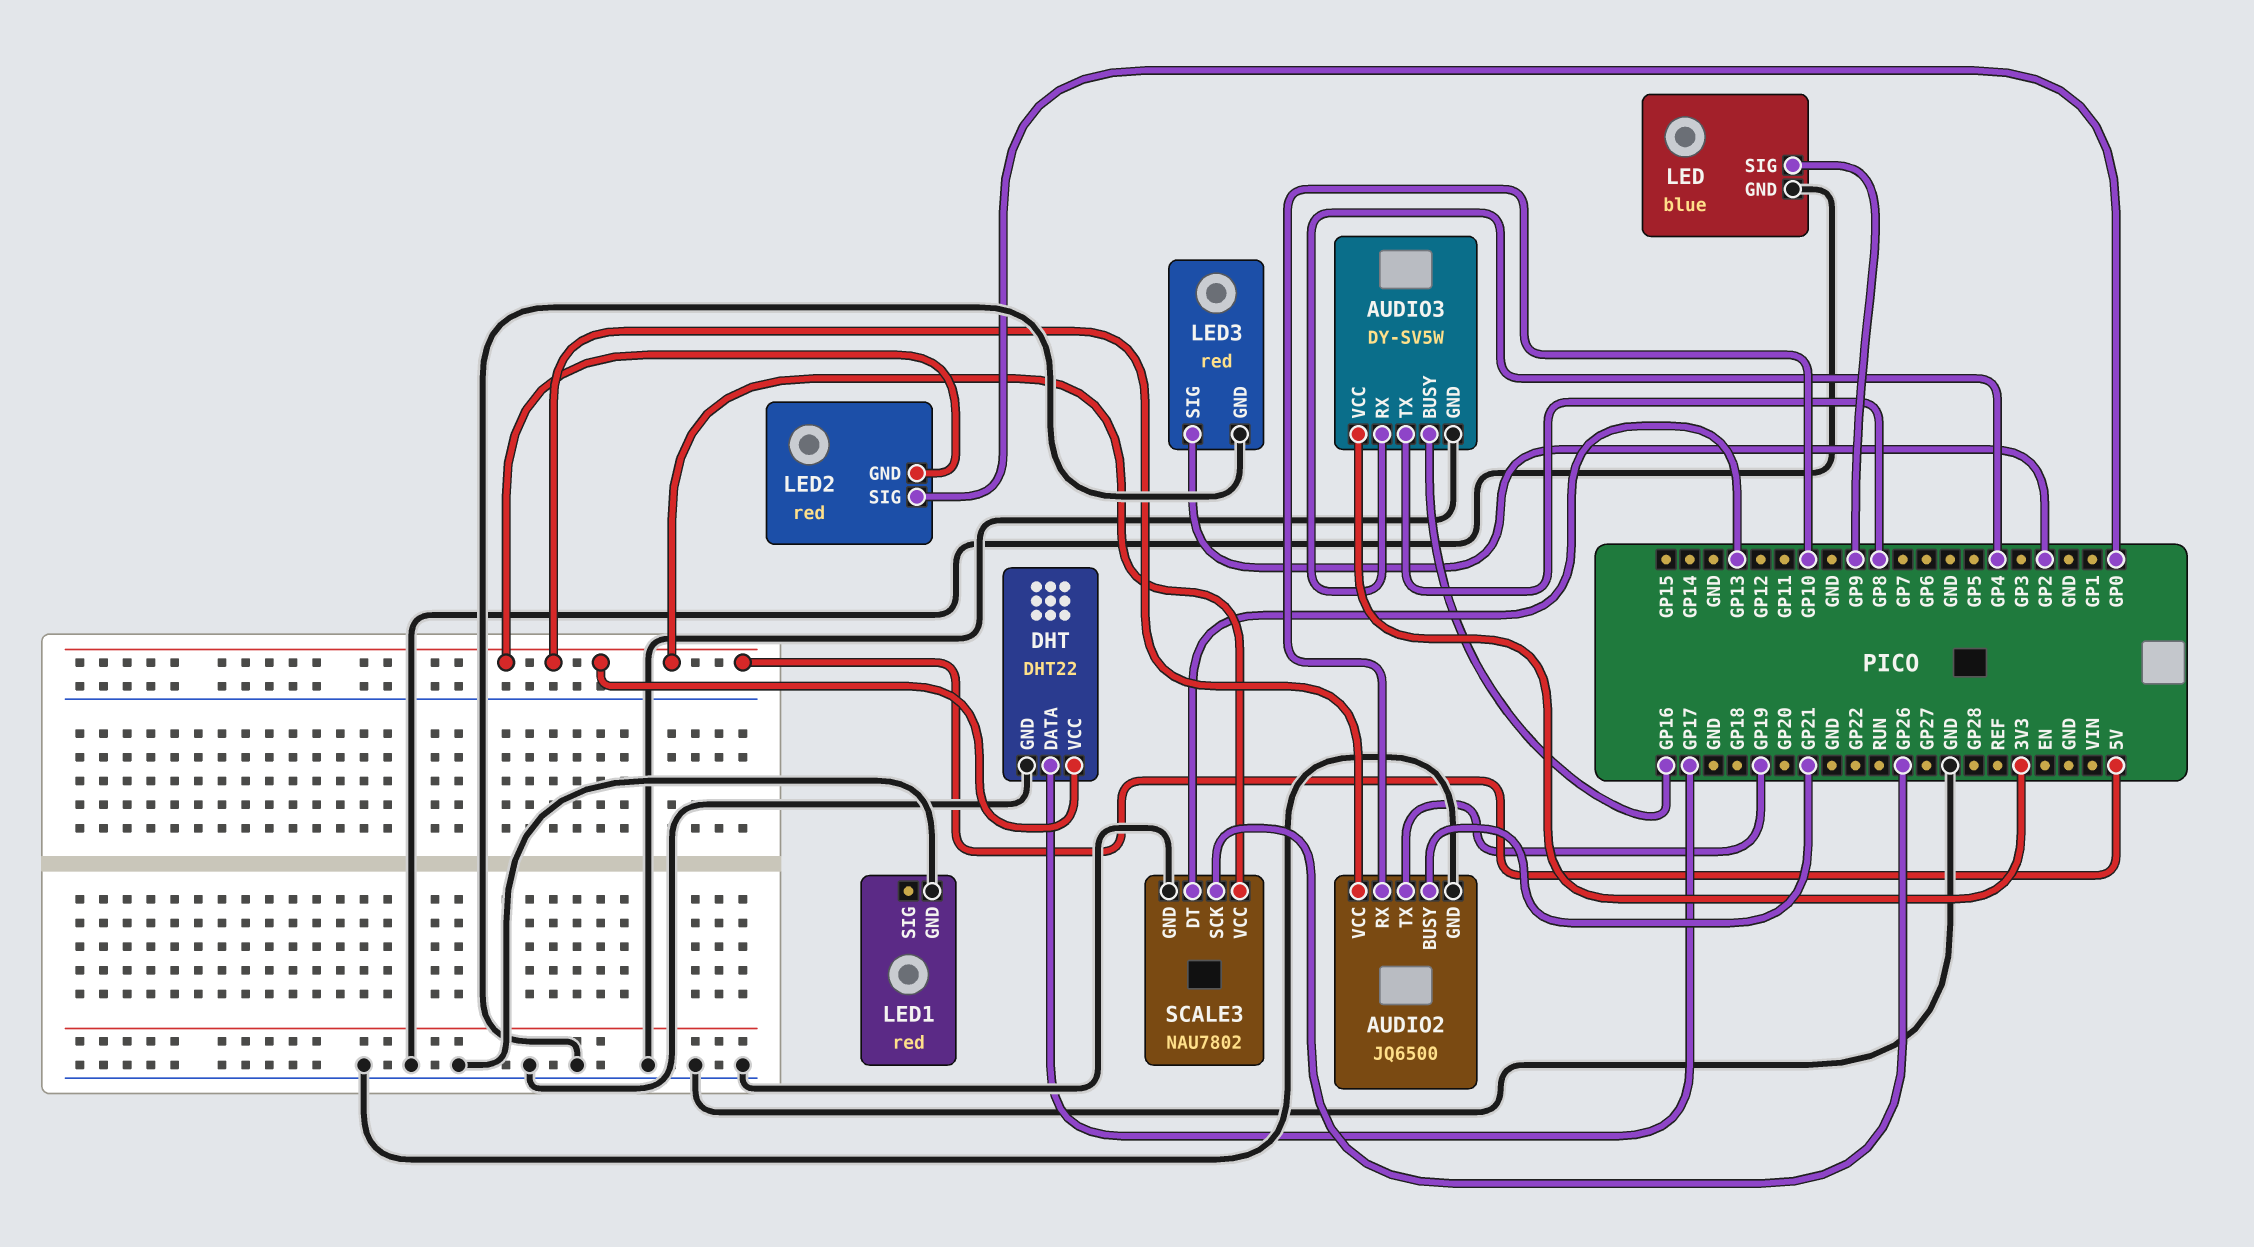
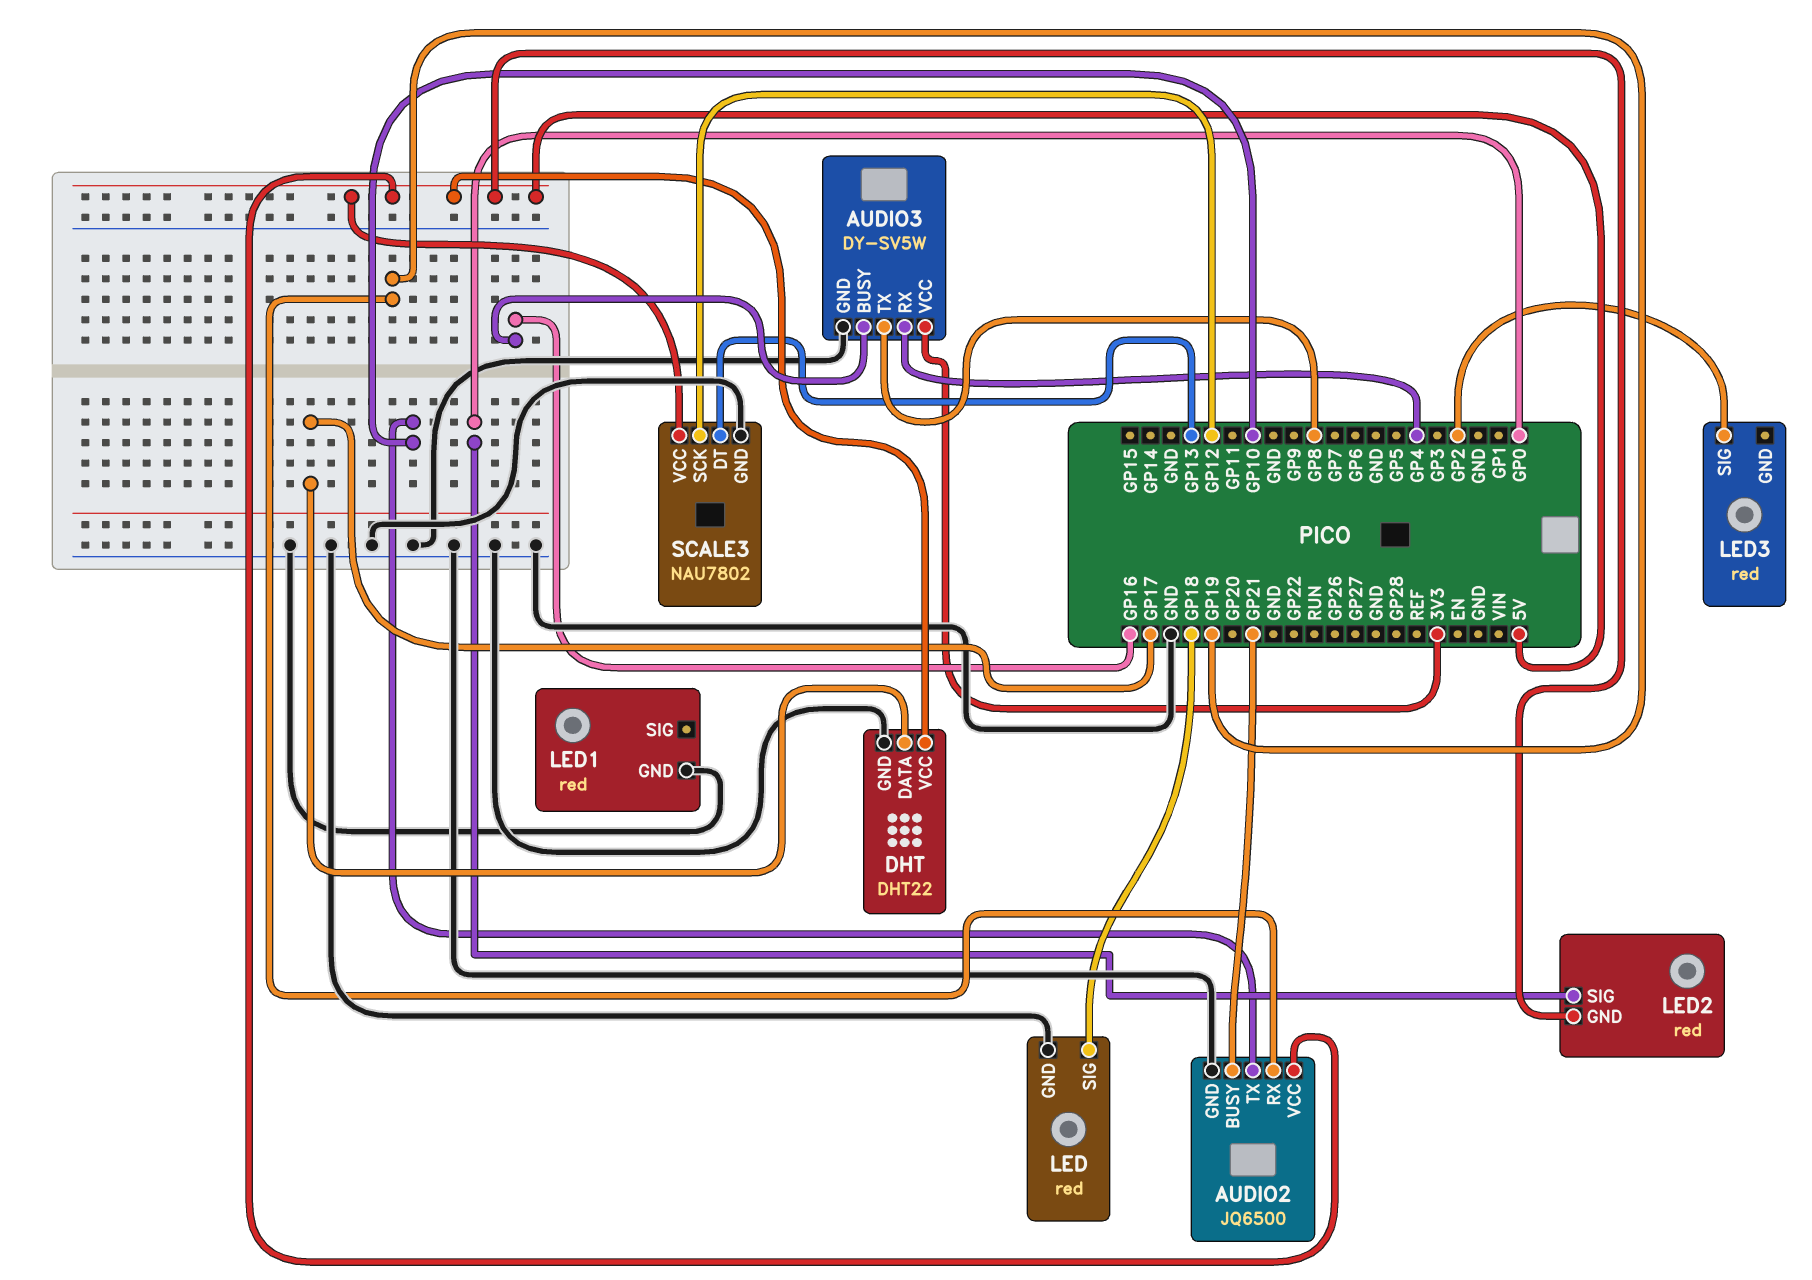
AUDIO2 pin RX: GP10 -> GP19
AUDIO2 pin TX: GP19 -> GP10
LED: blue -> red
LED pin SIG: GP9 -> GP18
LED3 pin GND: GND -> none
SCALE3 pin SCK: GP26 -> GP12

